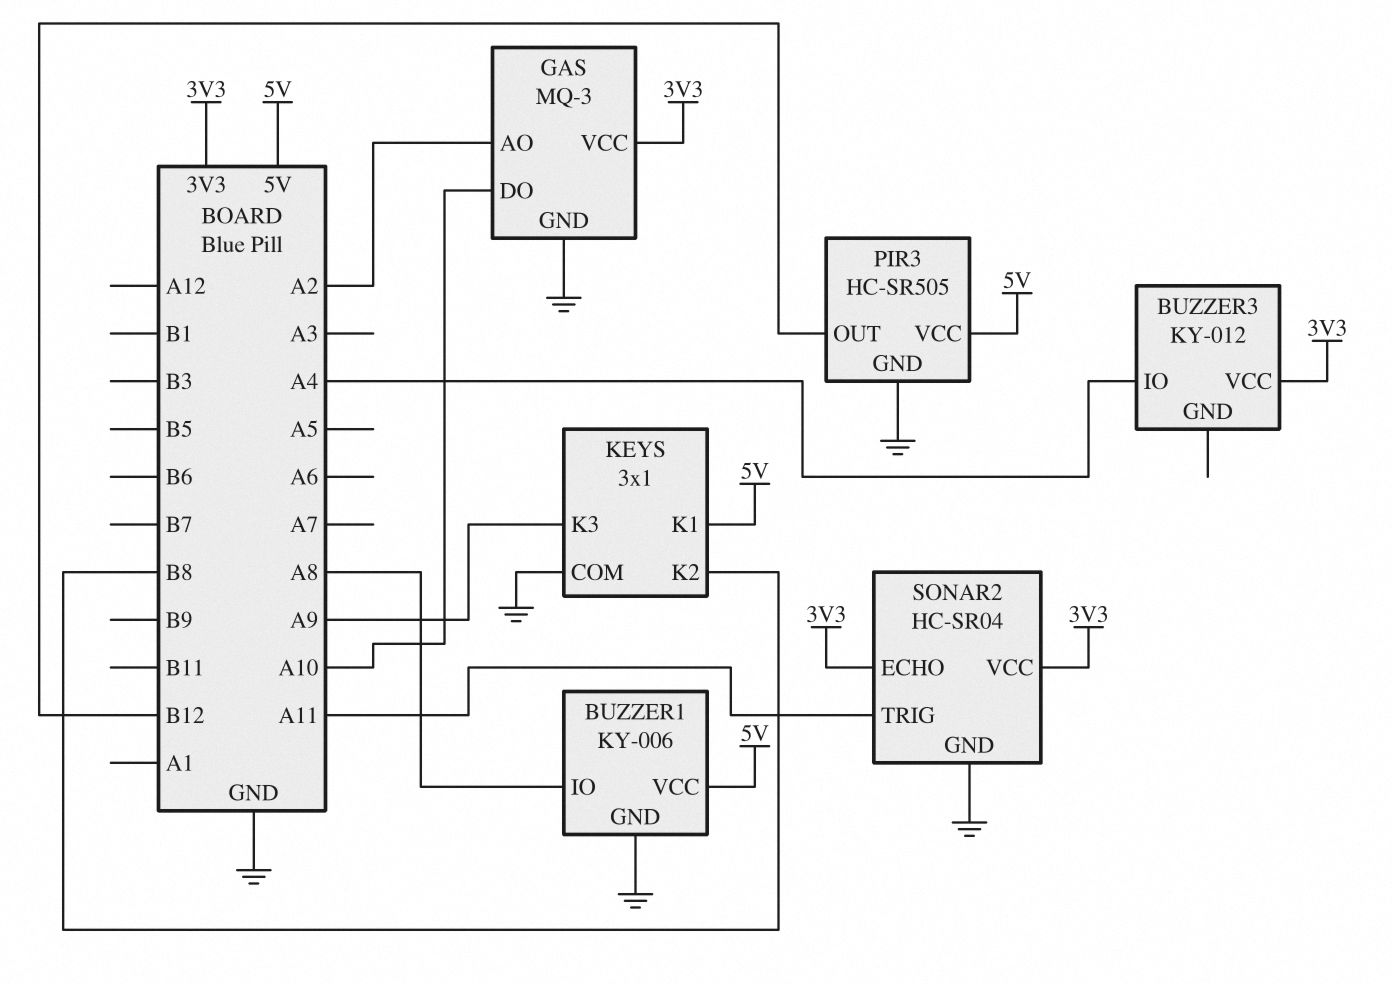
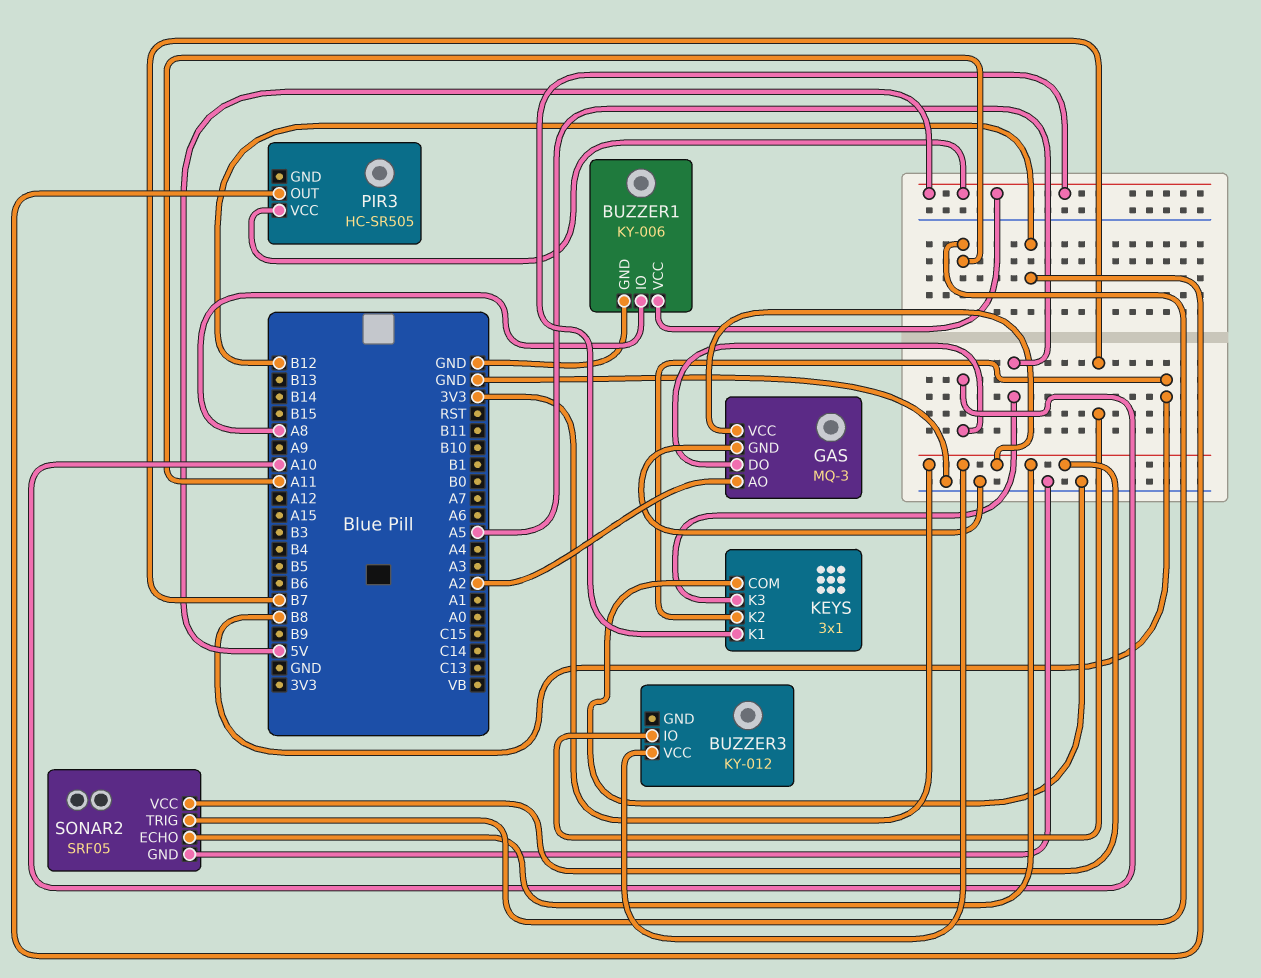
BUZZER3 pin IO: A4 -> B7
KEYS pin K3: A9 -> A5
PIR3 pin GND: GND -> none
SONAR2: HC-SR04 -> SRF05

